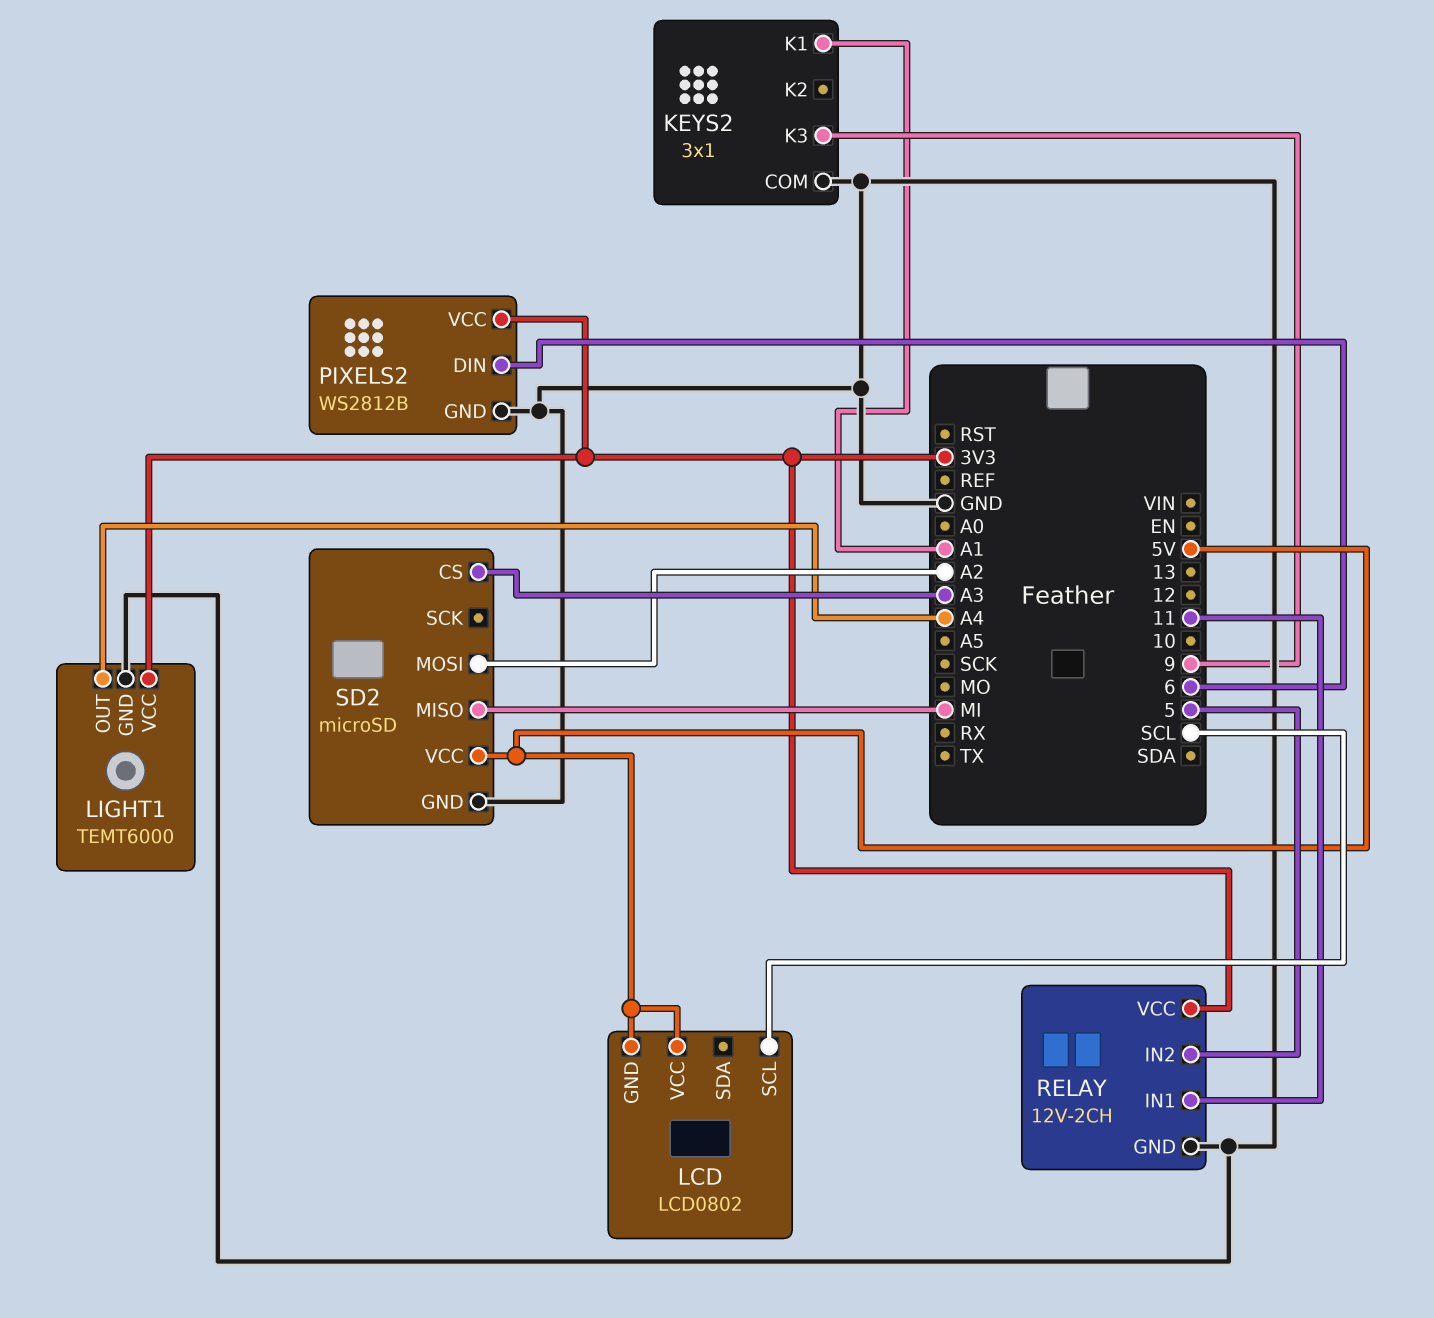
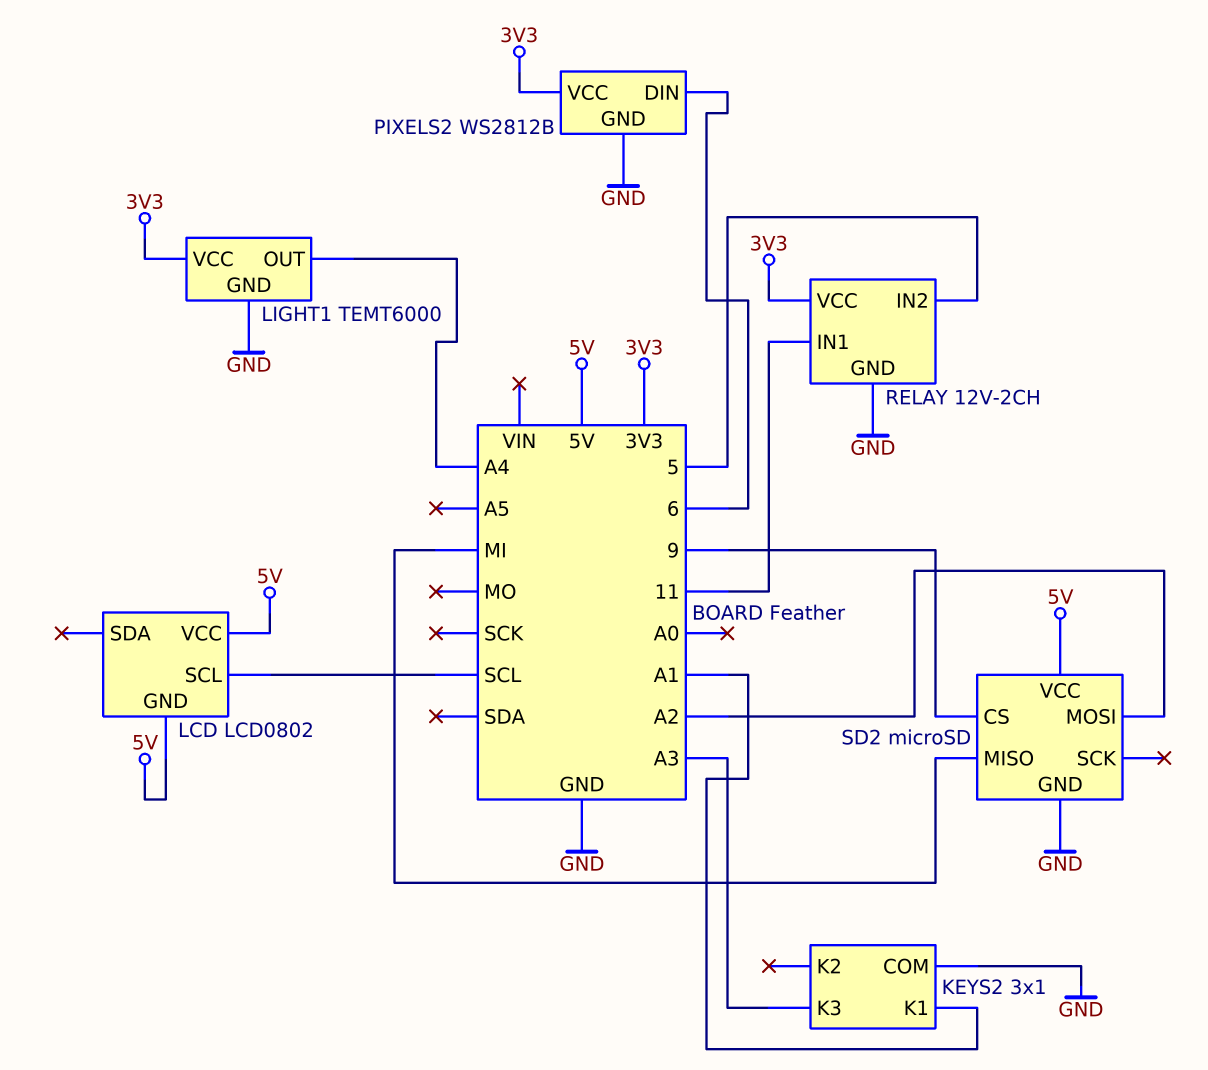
KEYS2 pin K3: 9 -> A3
SD2 pin CS: A3 -> 9

